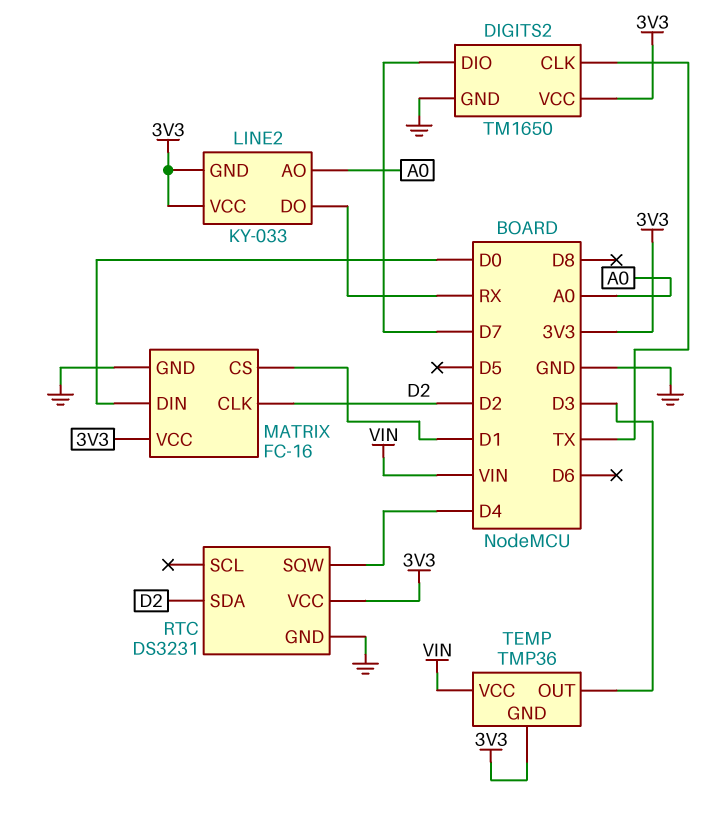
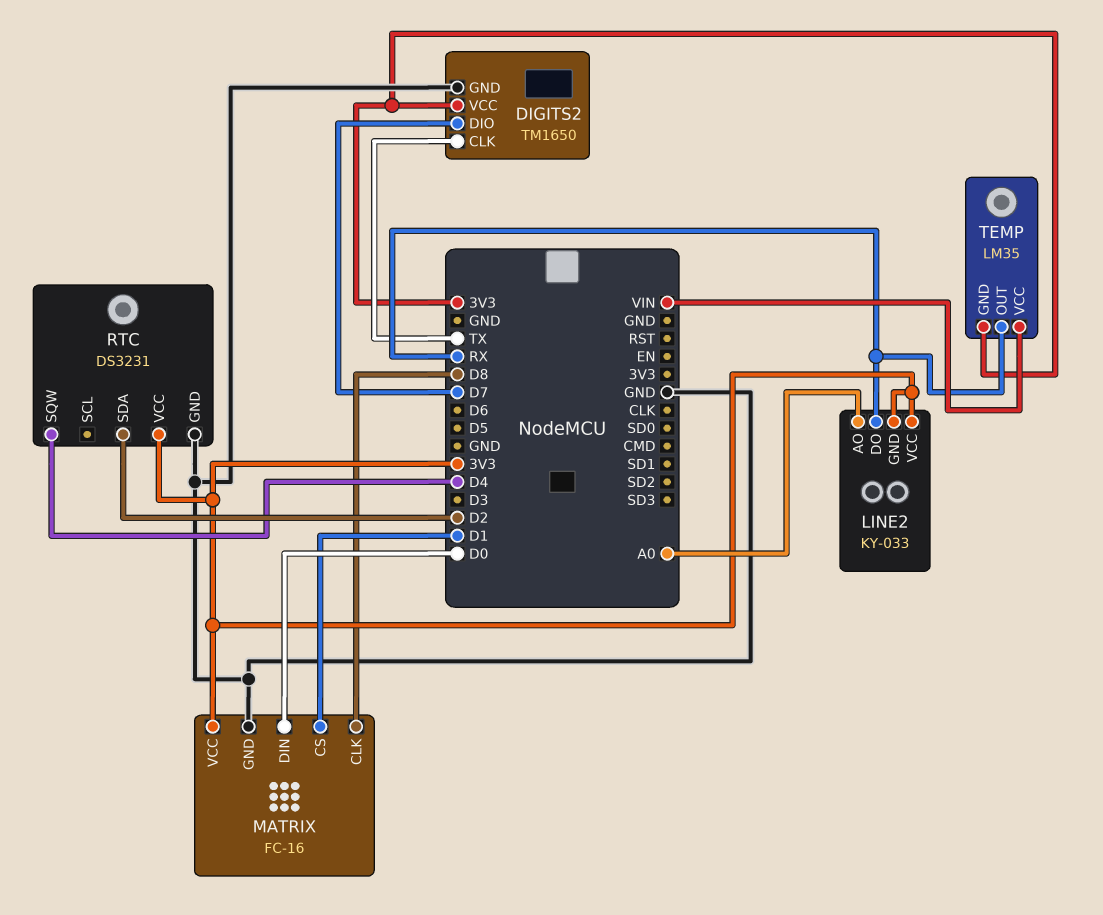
MATRIX pin CLK: D2 -> D8
TEMP: TMP36 -> LM35
TEMP pin OUT: D3 -> RX

